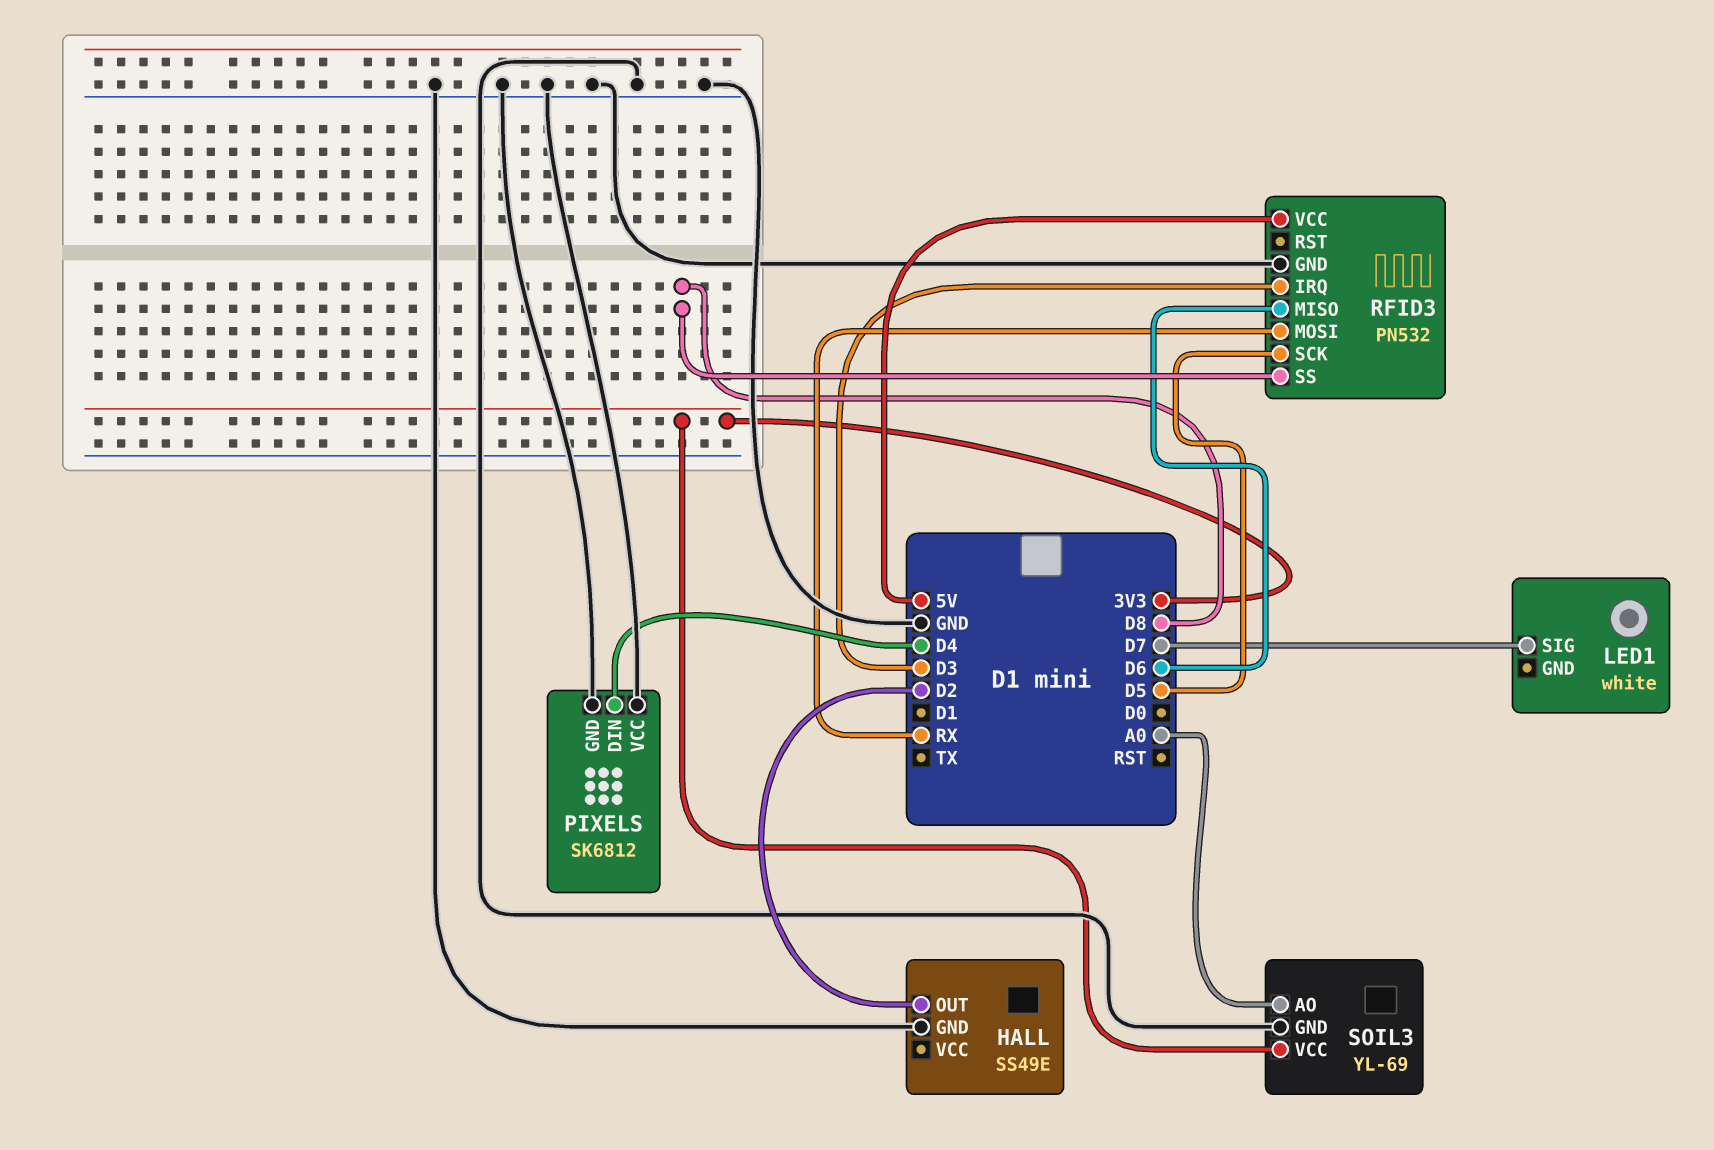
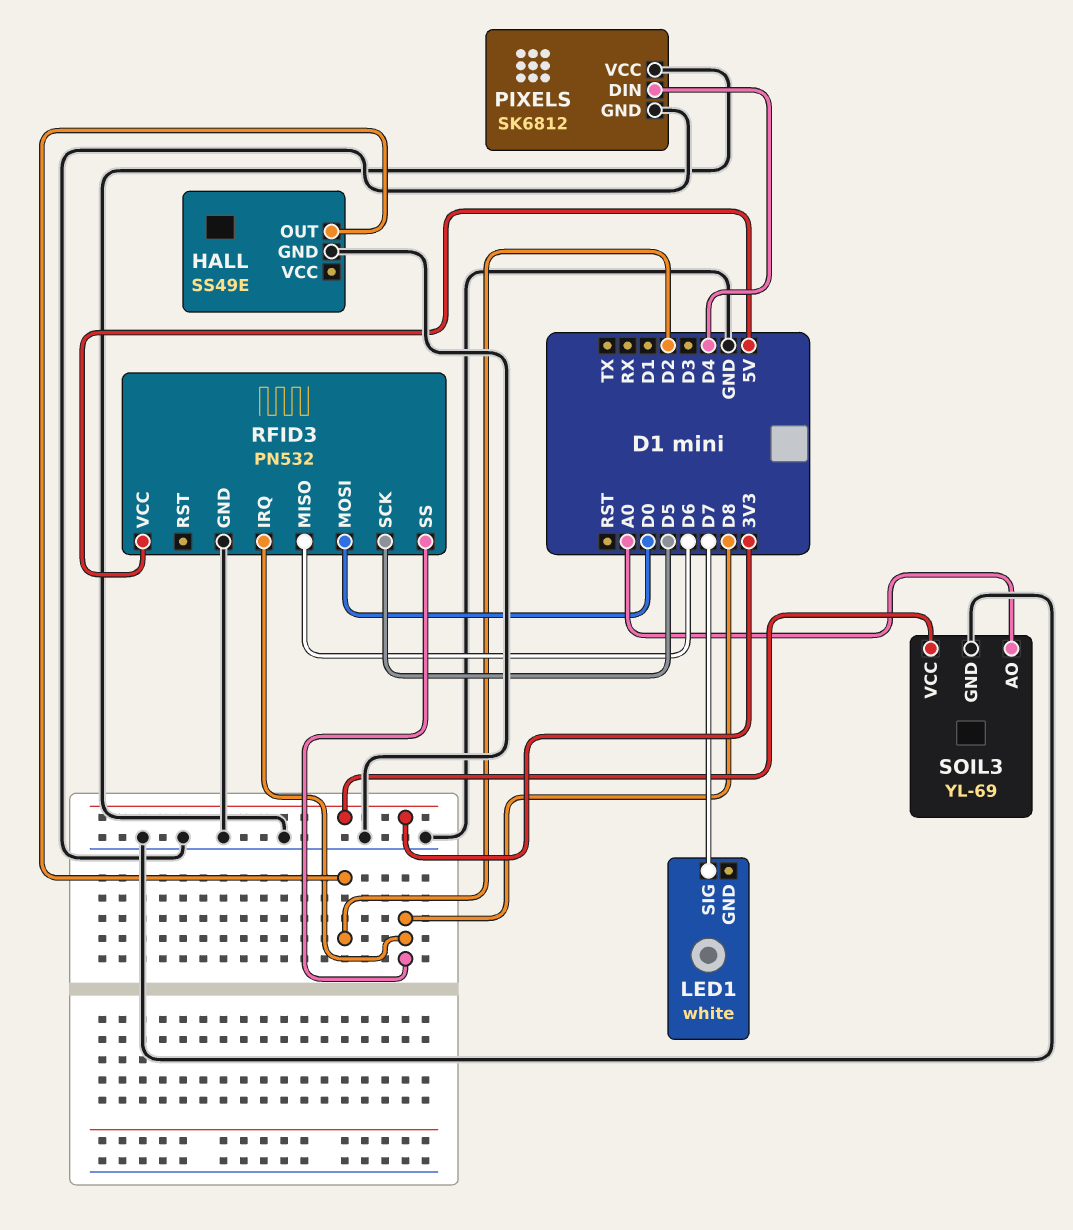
RFID3 pin IRQ: D3 -> D8
RFID3 pin MOSI: RX -> D0

